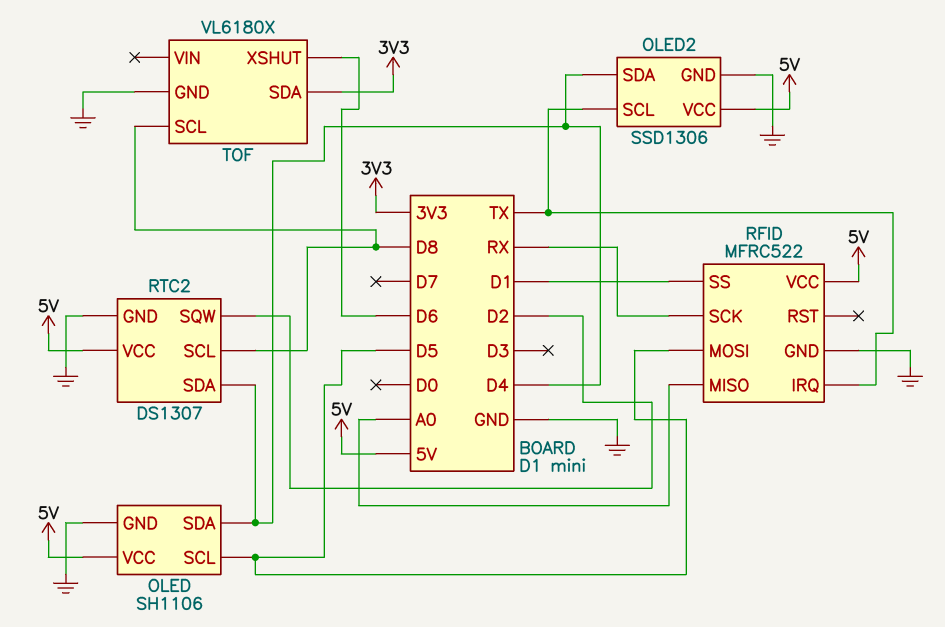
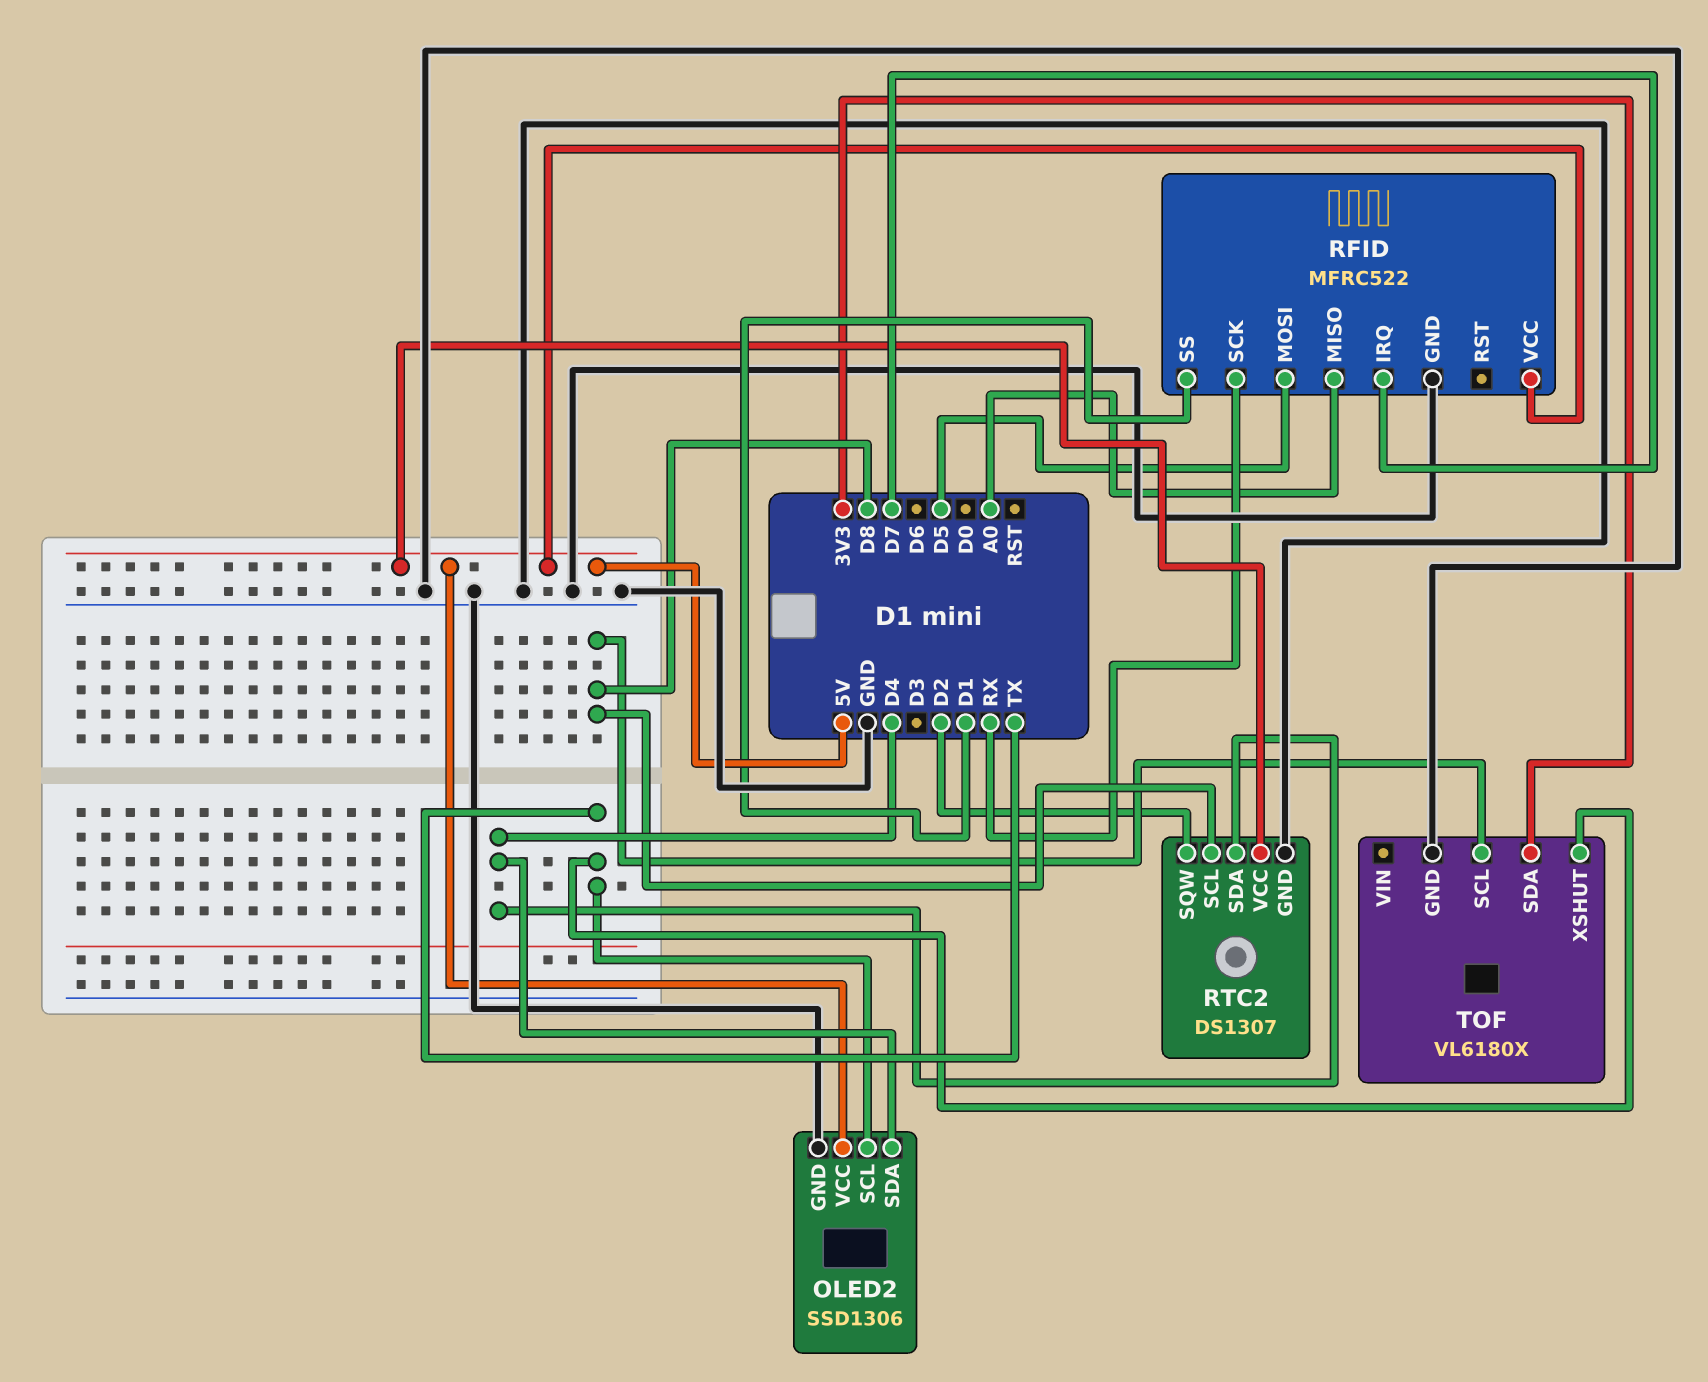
OLED: SH1106 -> none
OLED pin GND: GND -> none
OLED pin SCL: D5 -> none
OLED pin SDA: D4 -> none
OLED pin VCC: 5V -> none
RFID pin IRQ: TX -> D7
TOF pin XSHUT: D6 -> TX

